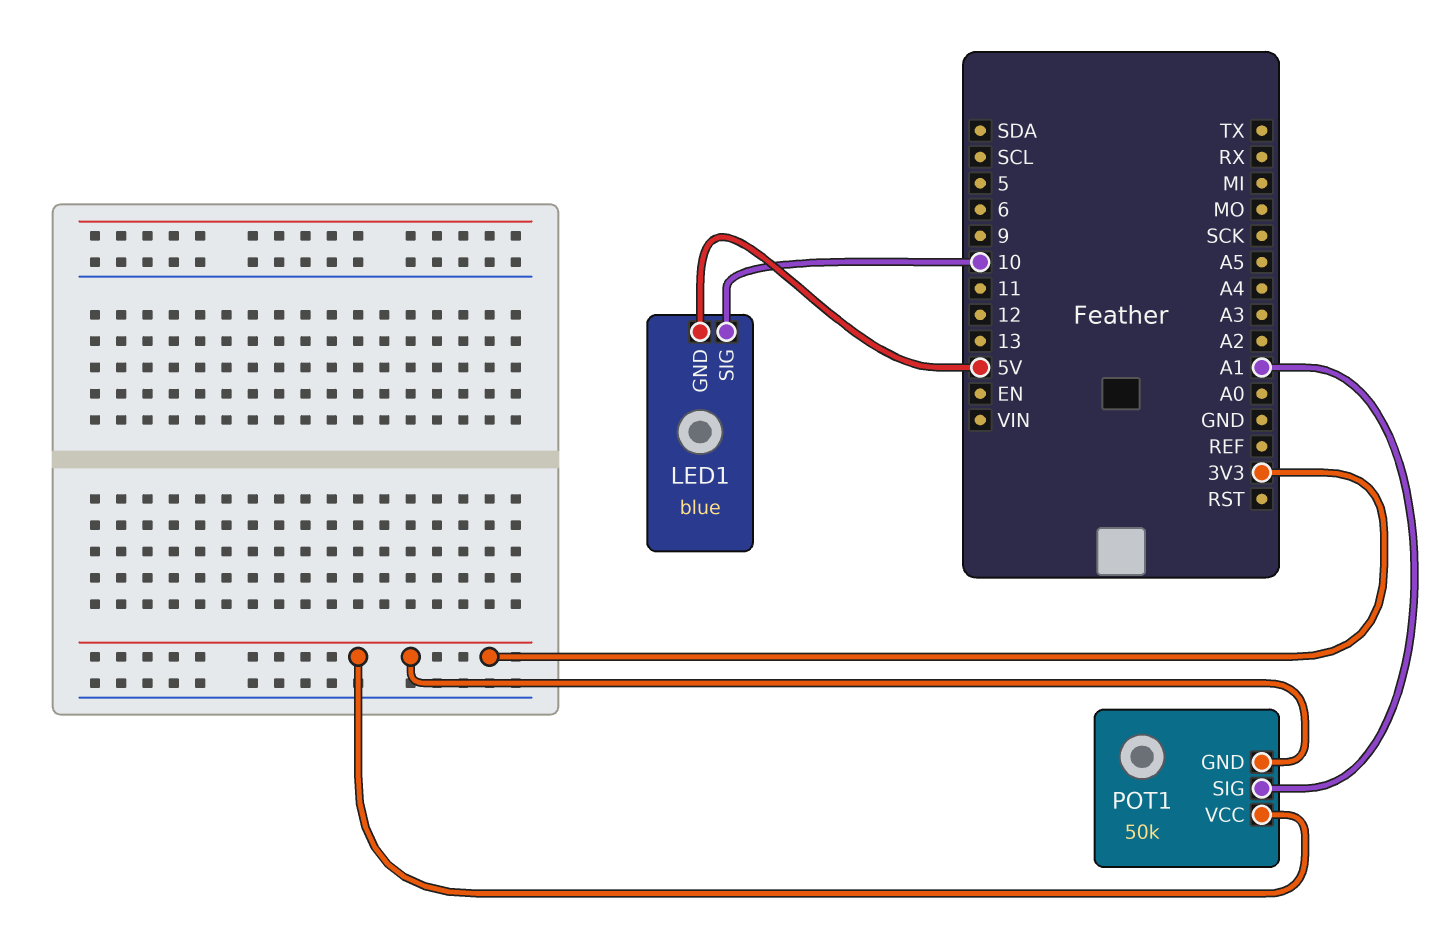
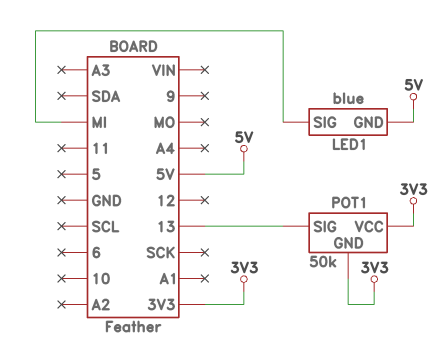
LED1 pin SIG: 10 -> MI
POT1 pin SIG: A1 -> 13

